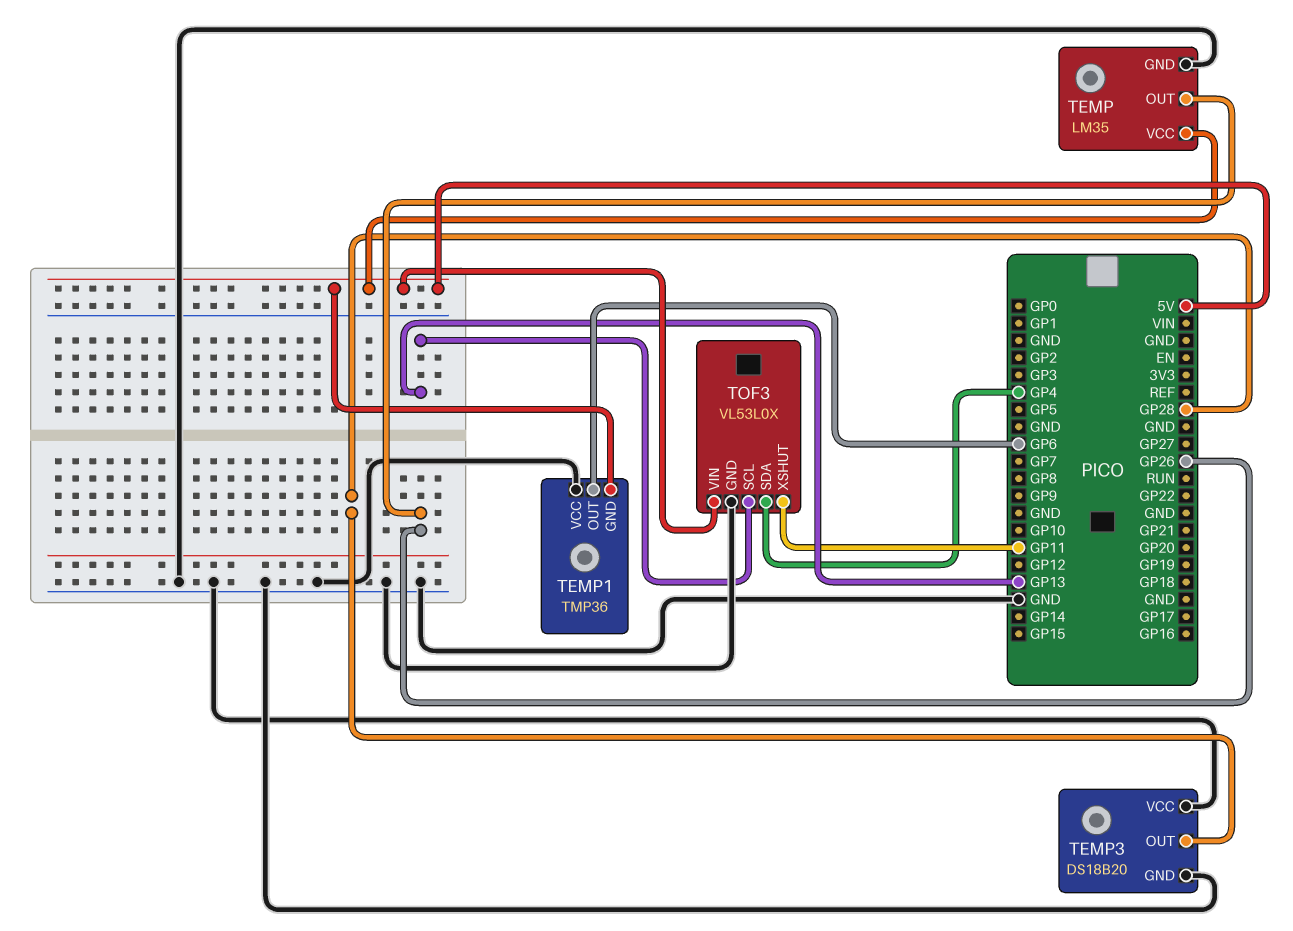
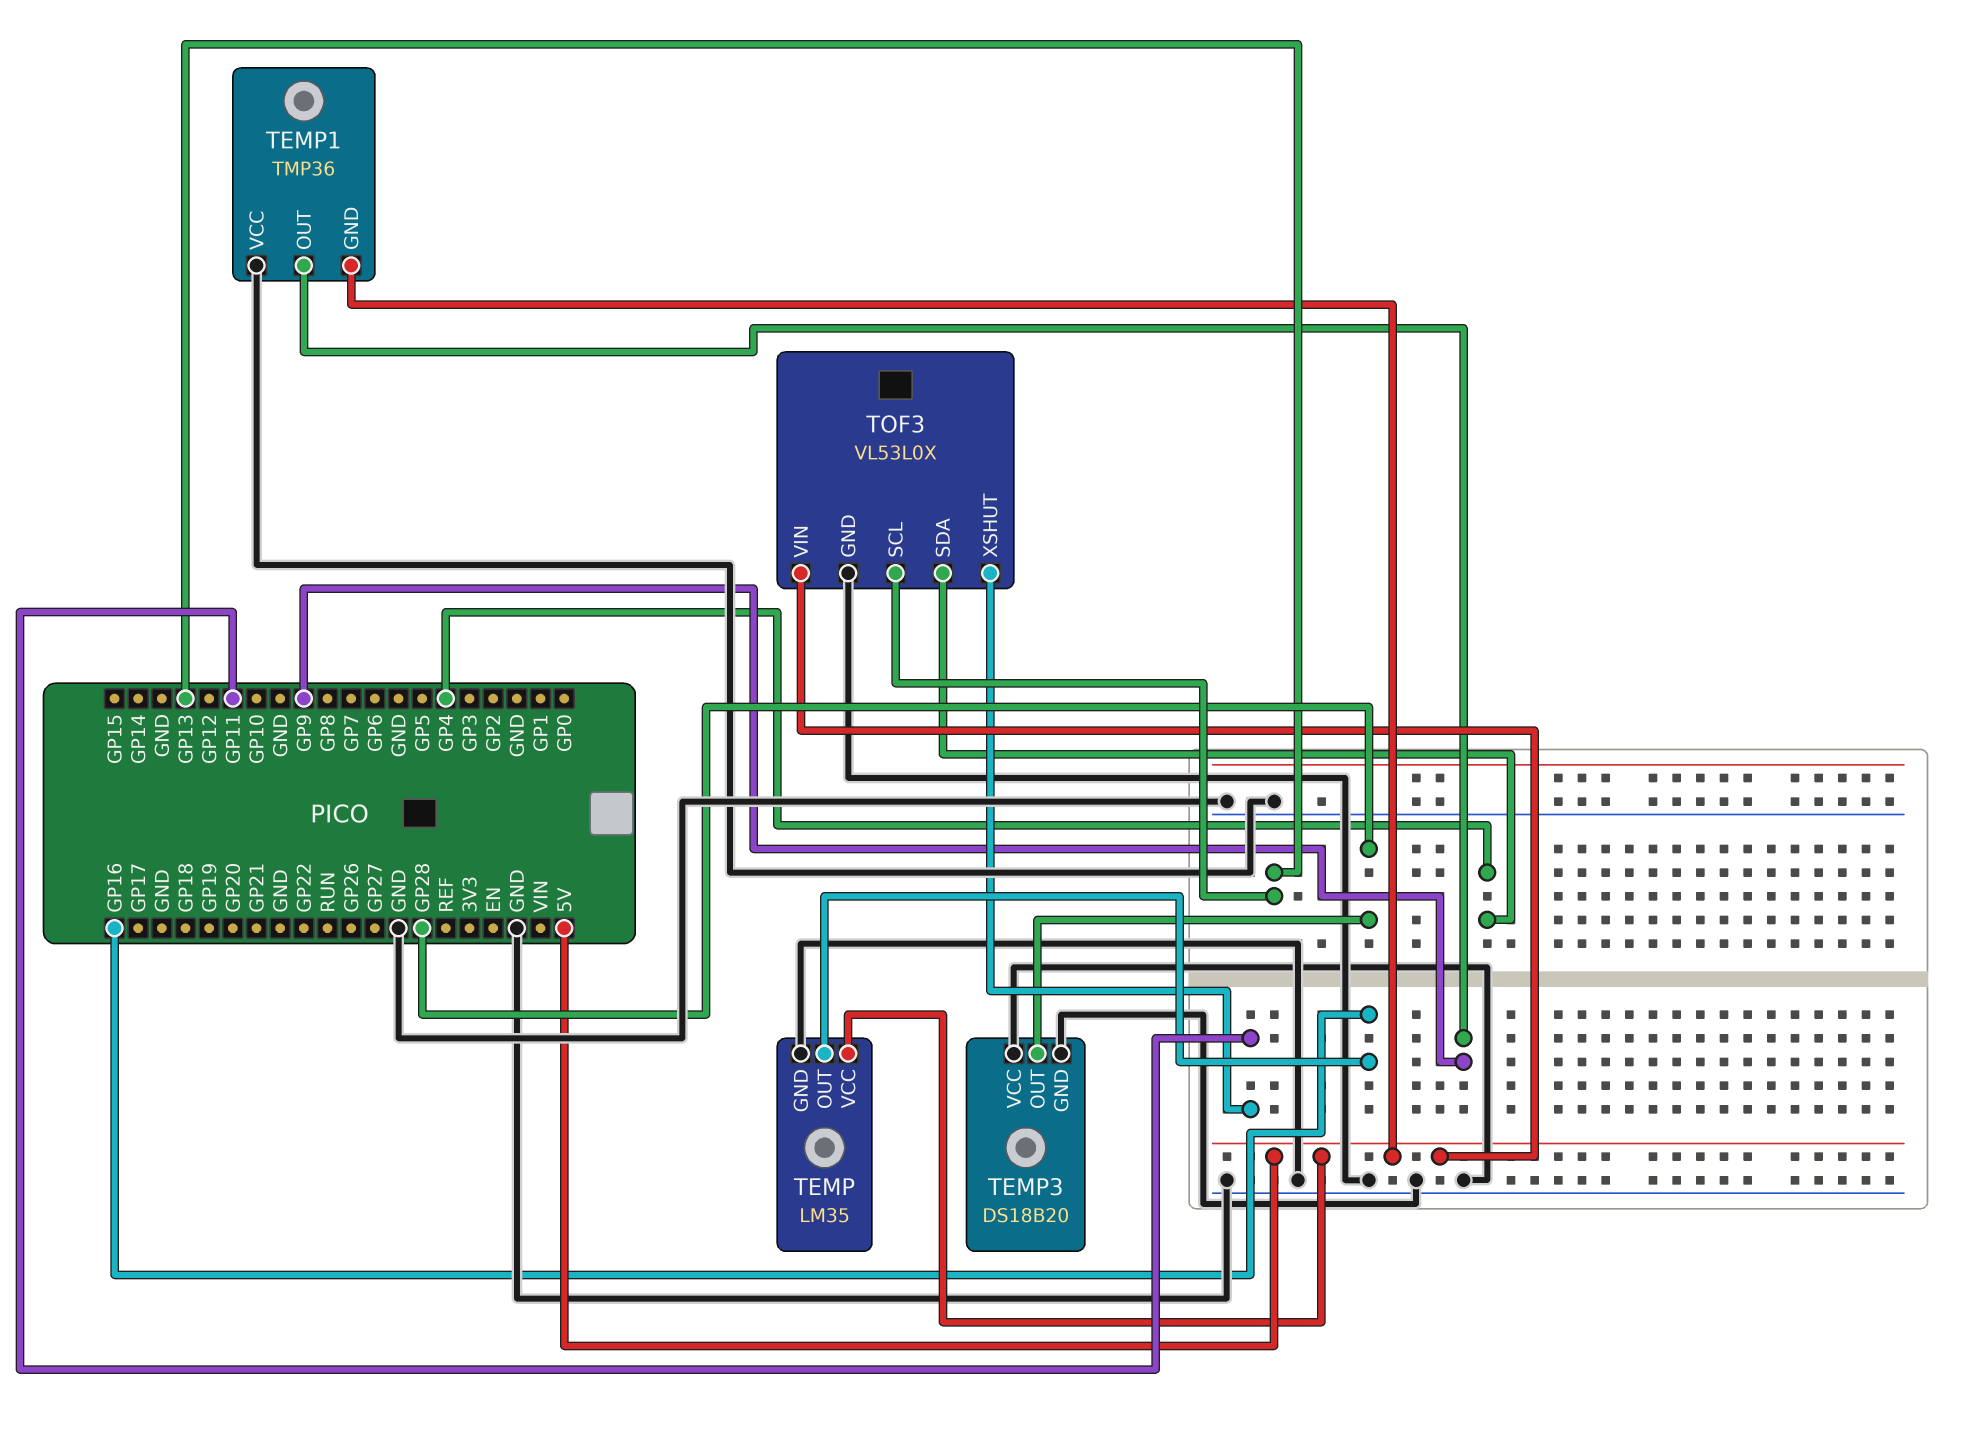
TEMP pin OUT: GP26 -> GP16
TEMP1 pin OUT: GP6 -> GP9

